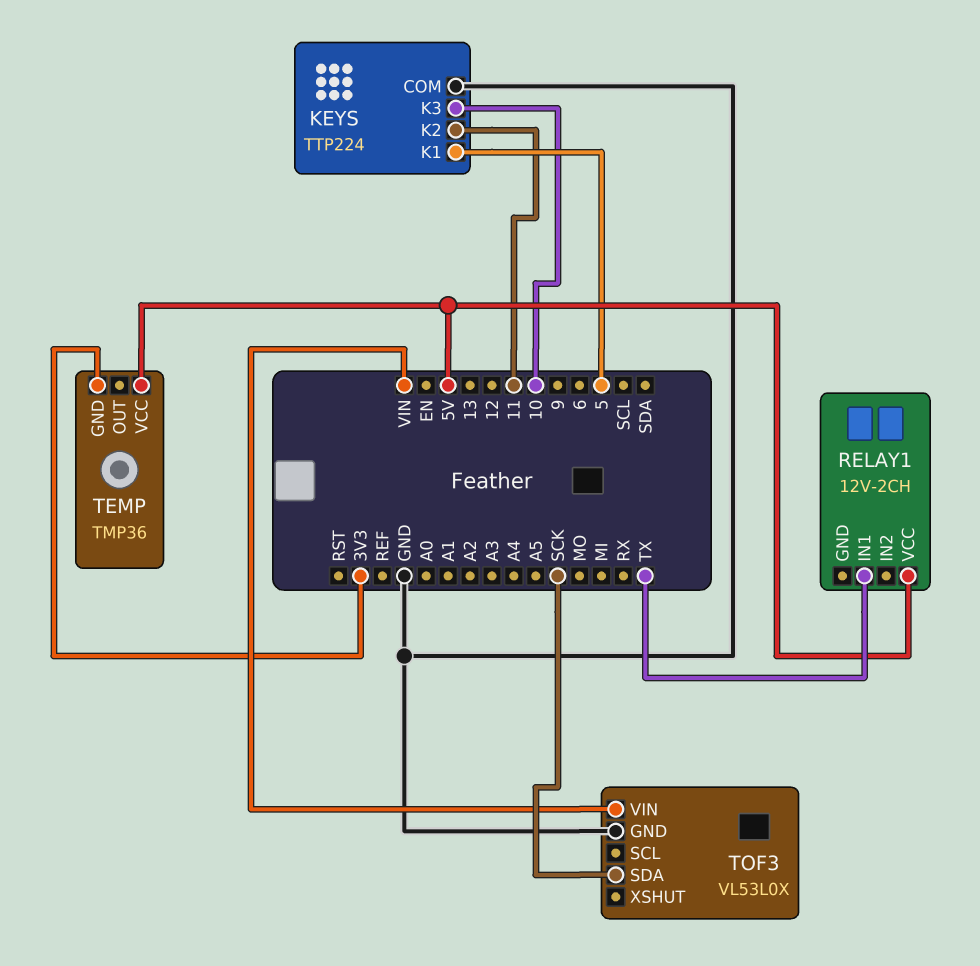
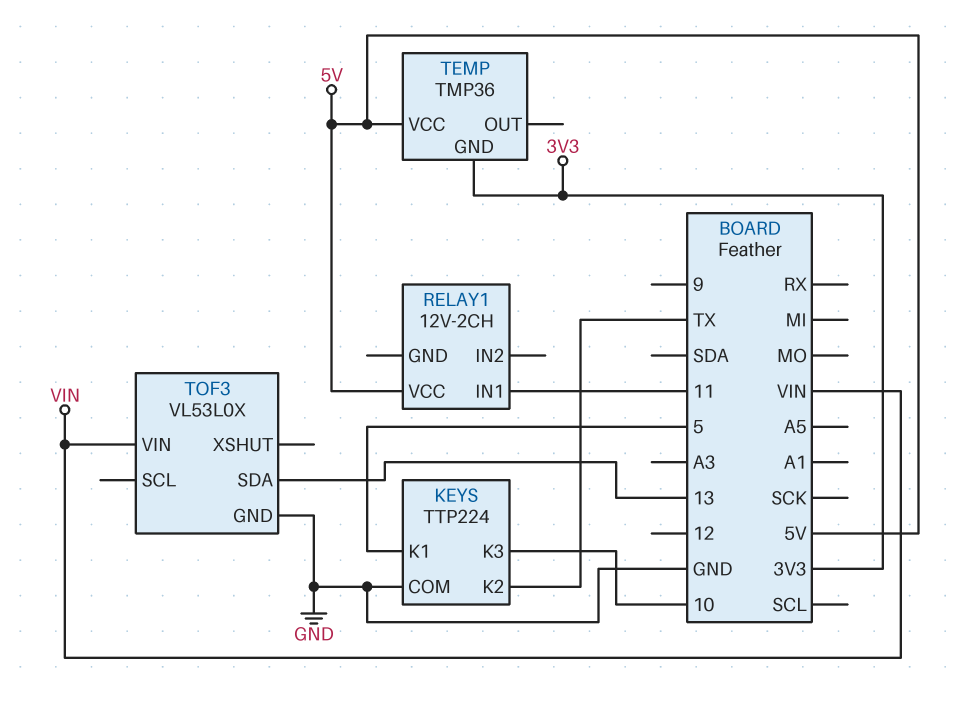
KEYS pin K2: 11 -> TX
RELAY1 pin IN1: TX -> 11
TOF3 pin SDA: SCK -> 13

